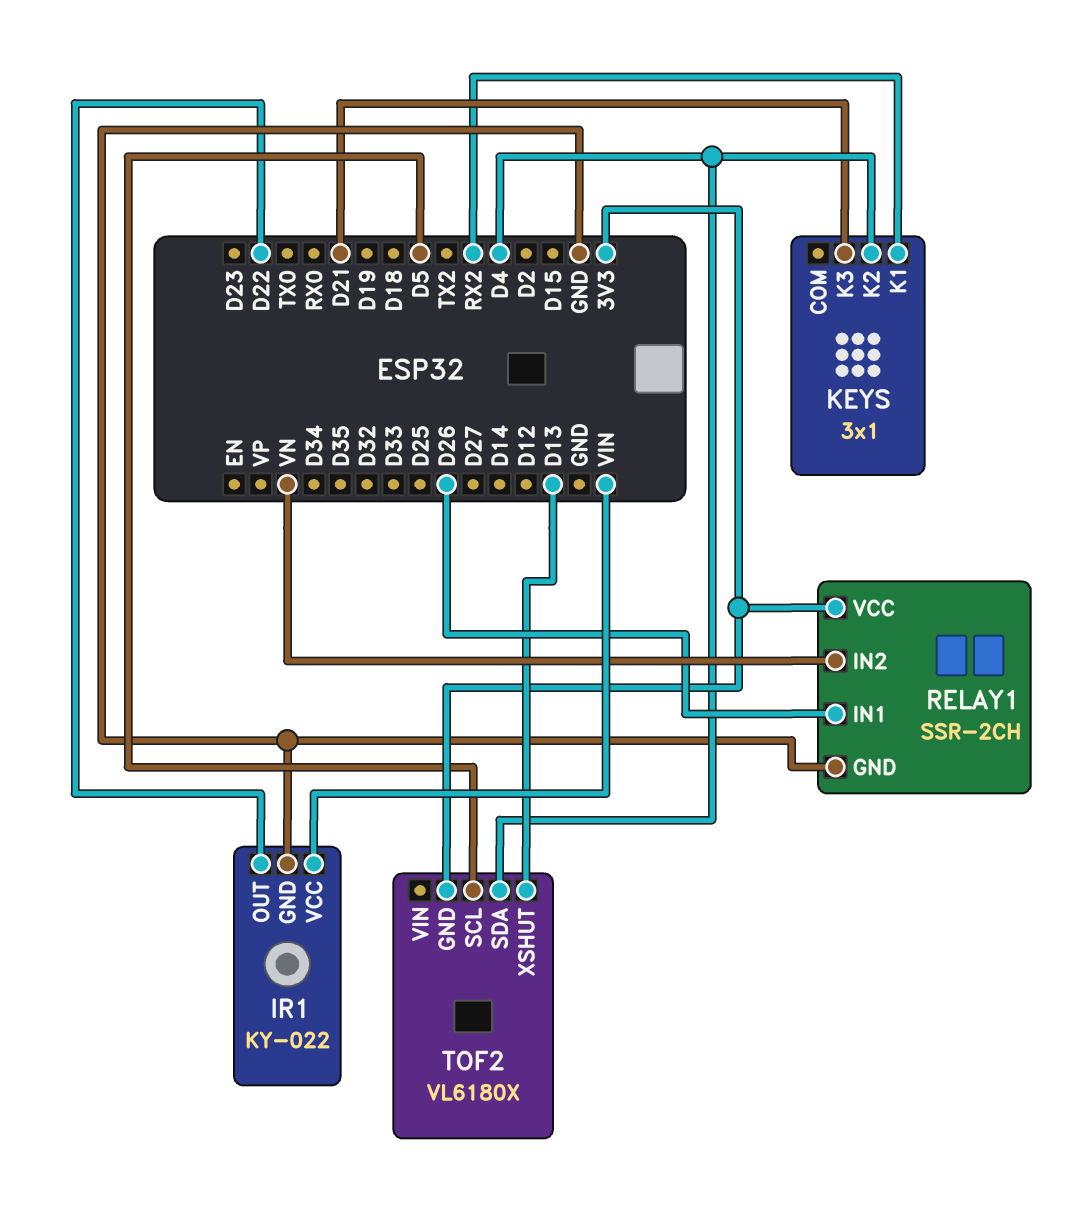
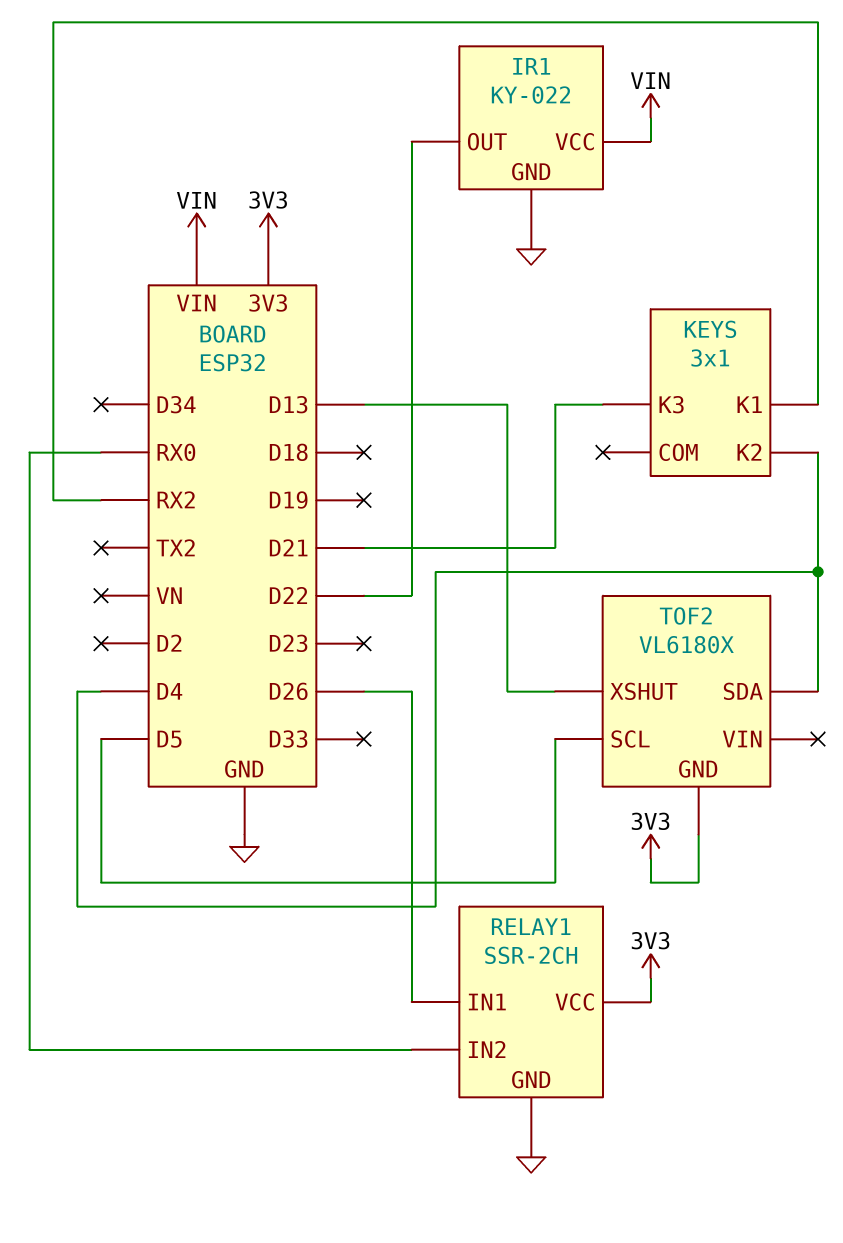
RELAY1 pin IN2: VN -> RX0

